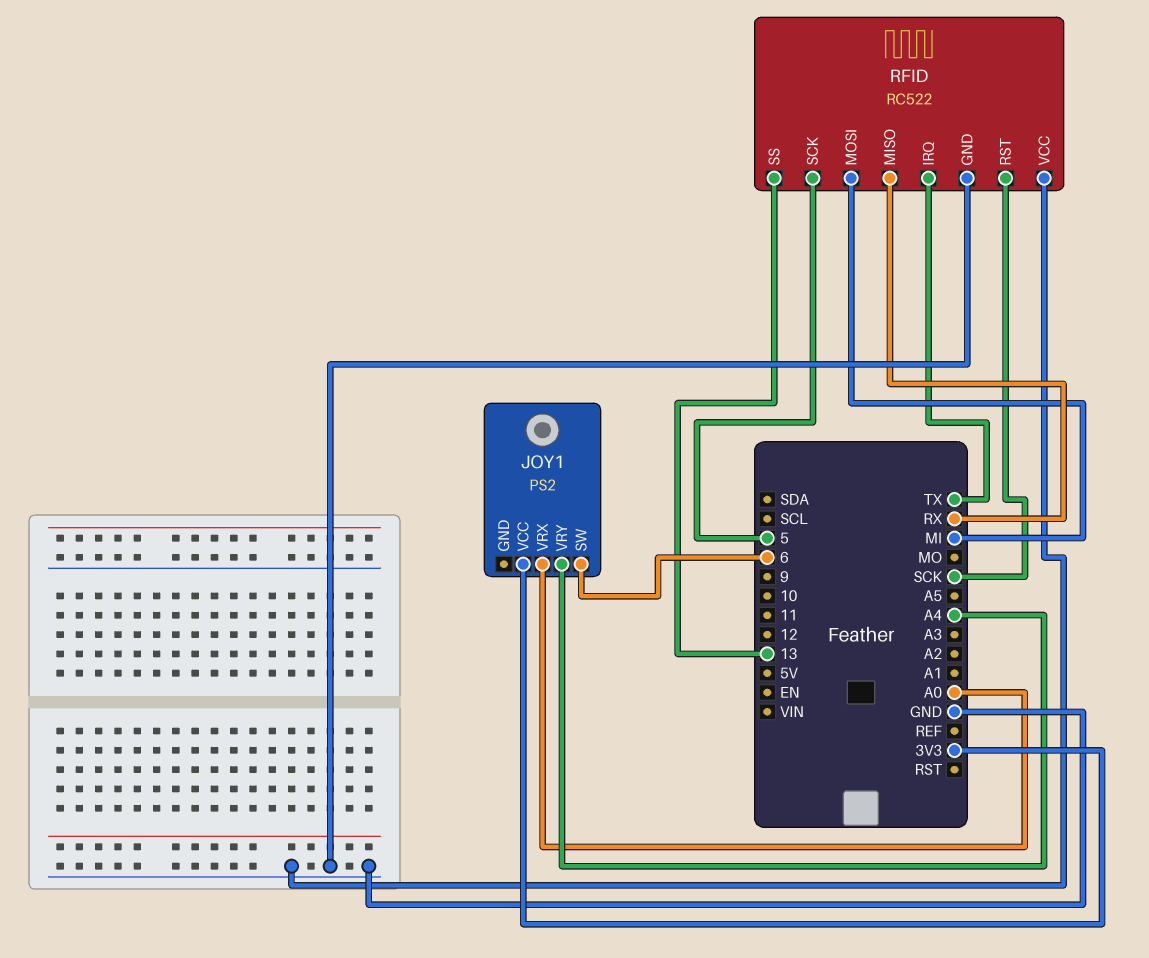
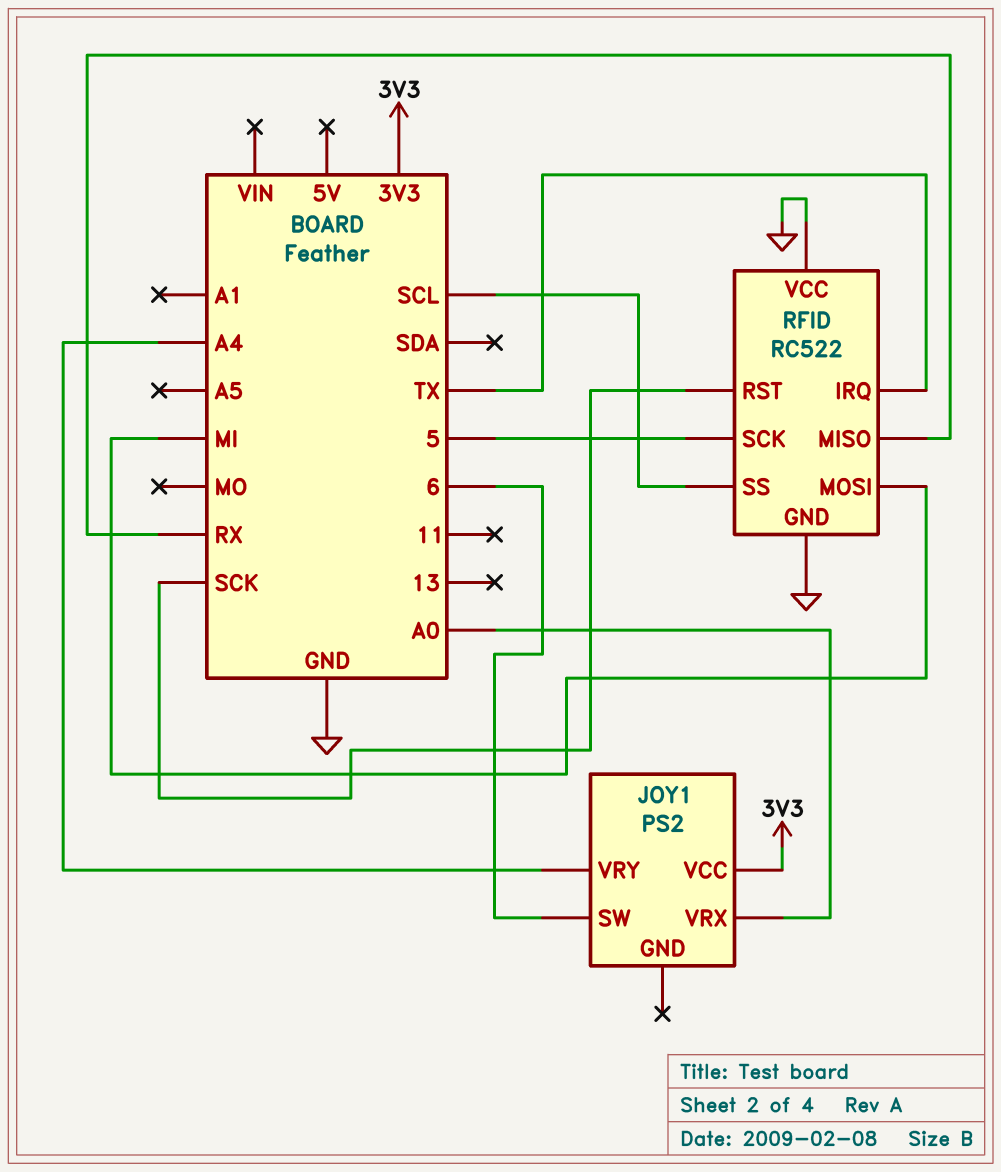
RFID pin SS: 13 -> SCL

